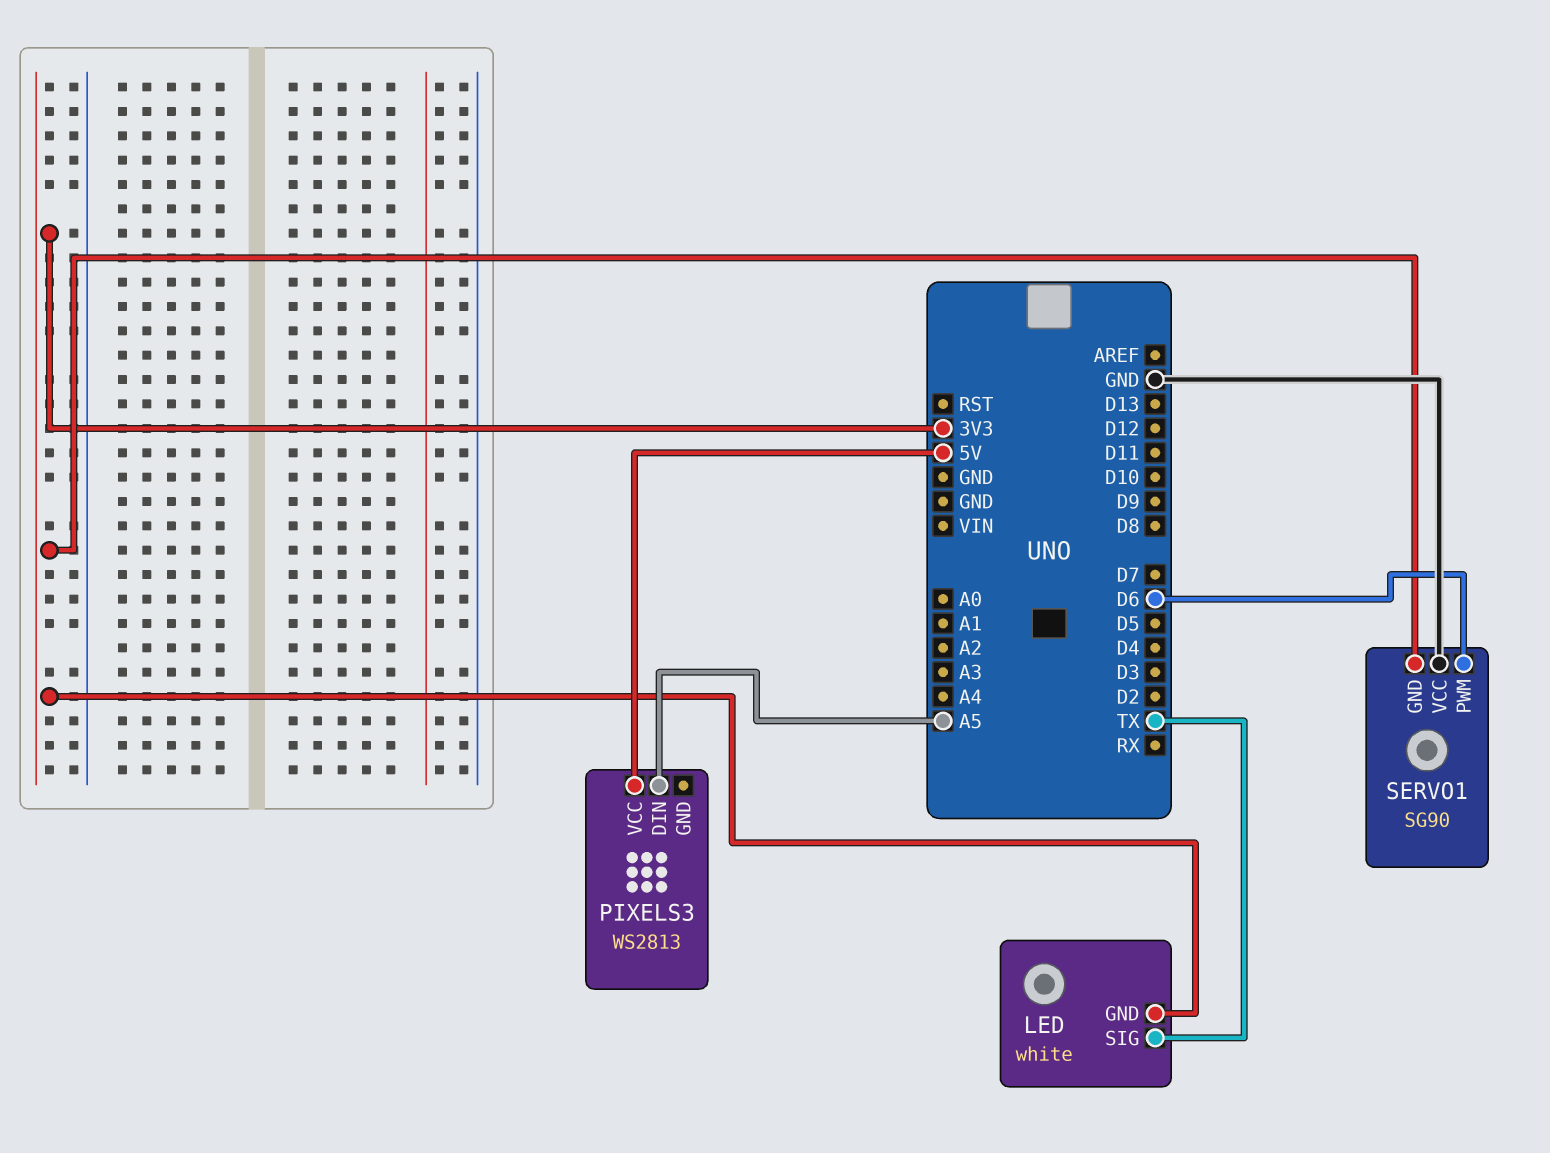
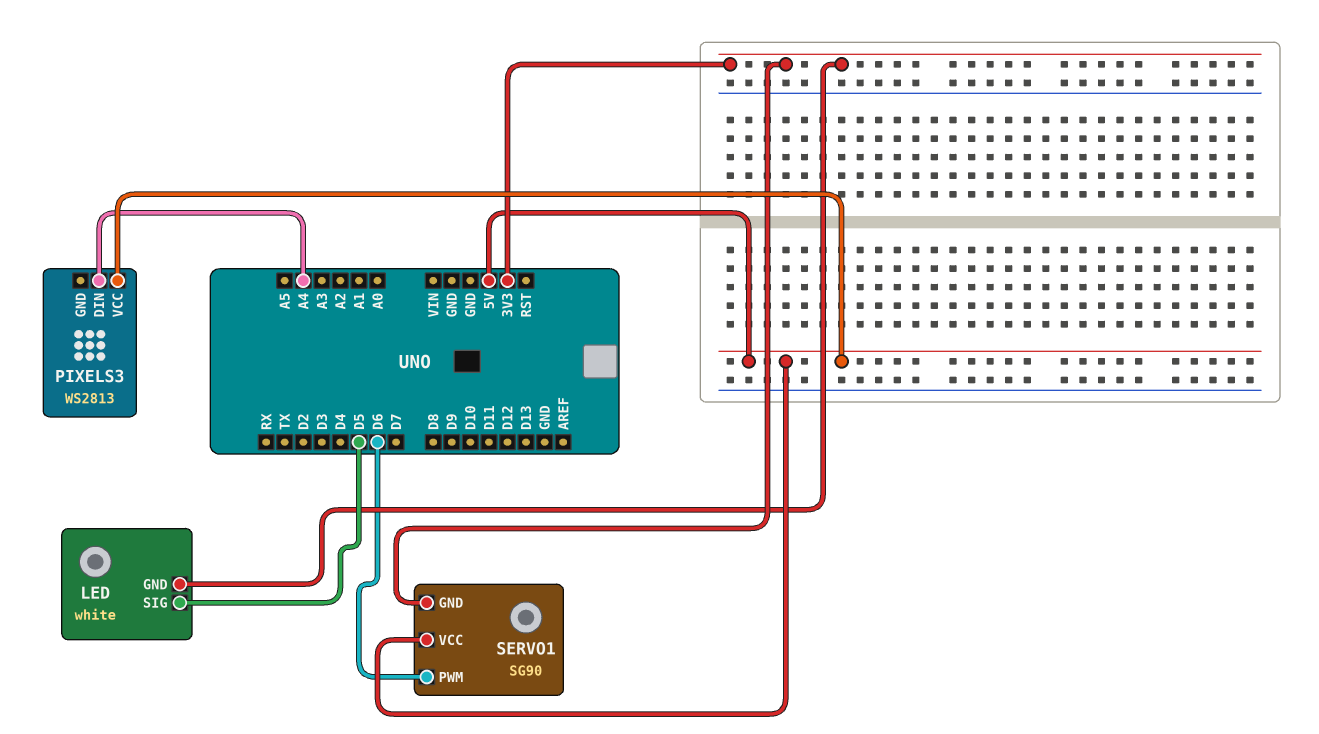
LED pin SIG: TX -> D5
PIXELS3 pin DIN: A5 -> A4
SERVO1 pin VCC: GND -> 5V

